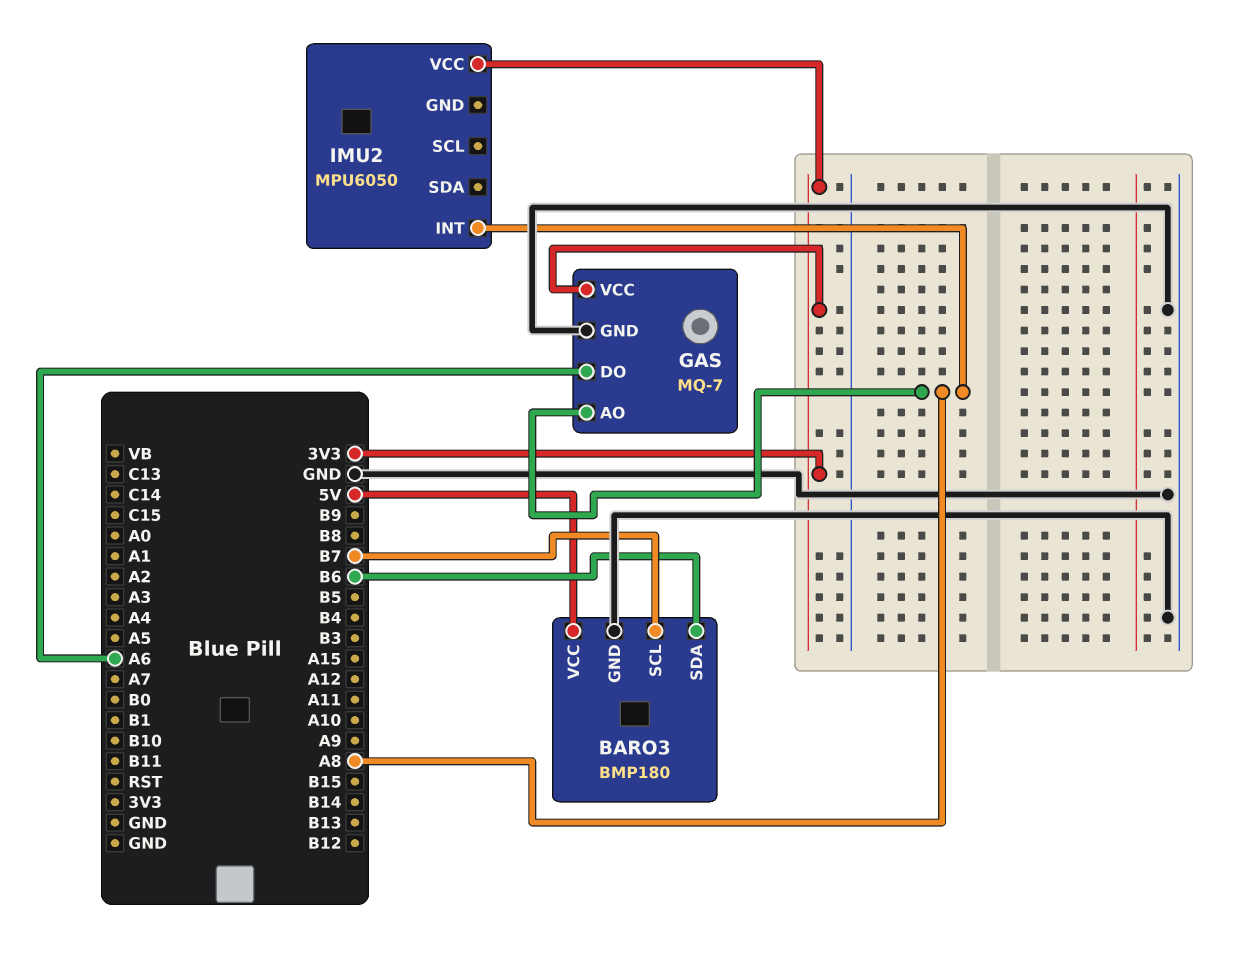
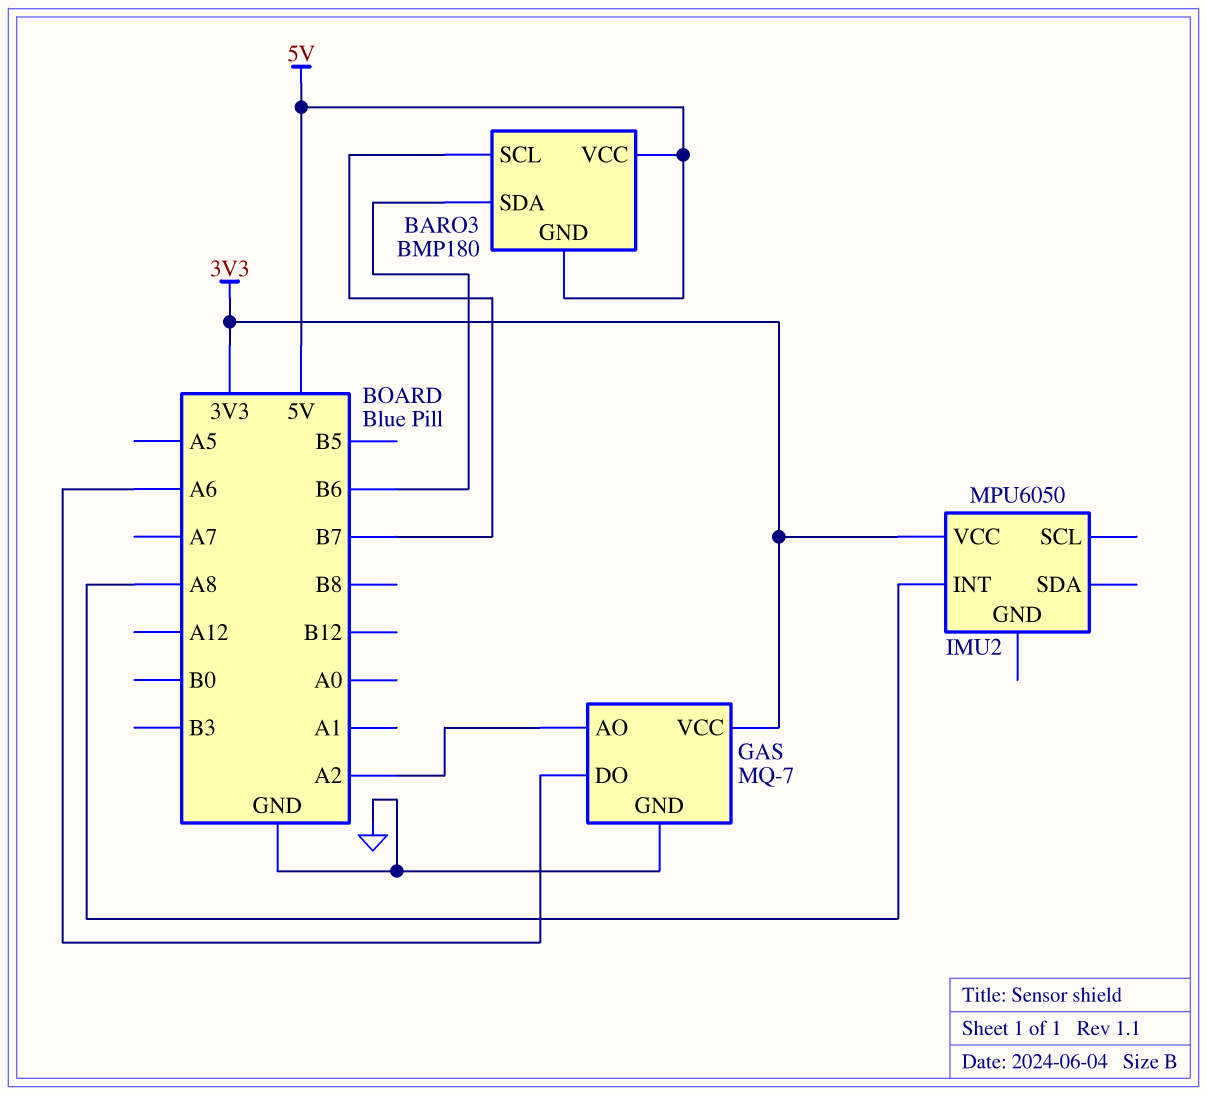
BARO3 pin GND: GND -> 5V
GAS pin AO: A8 -> A2

